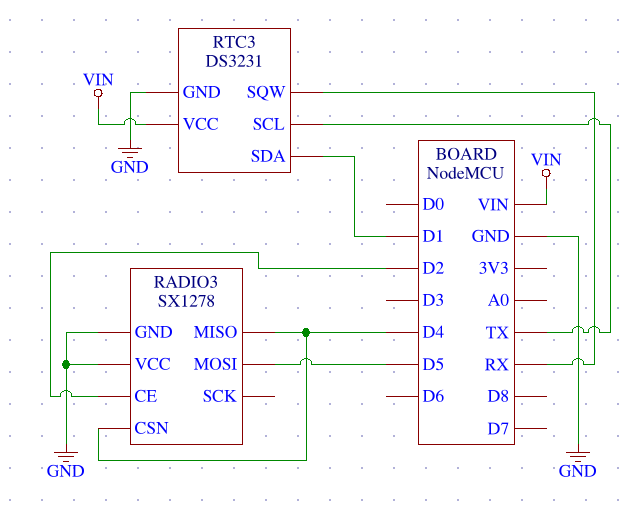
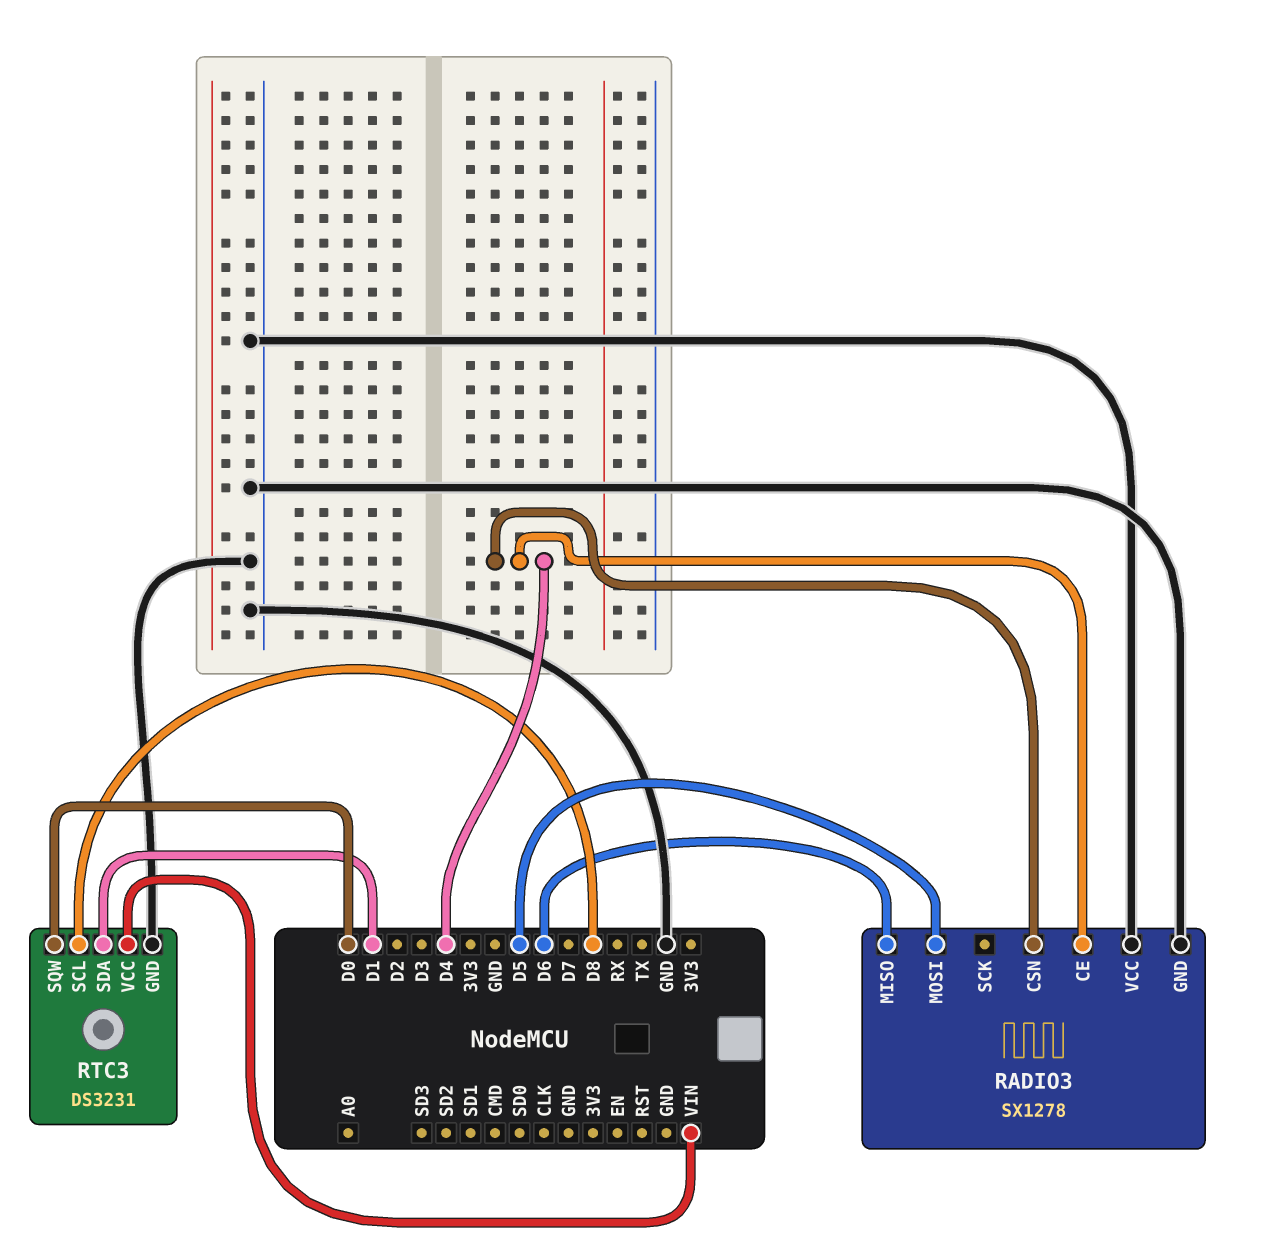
RADIO3 pin CE: D2 -> D4
RADIO3 pin MISO: D4 -> D6
RTC3 pin SCL: TX -> D8
RTC3 pin SQW: RX -> D0

